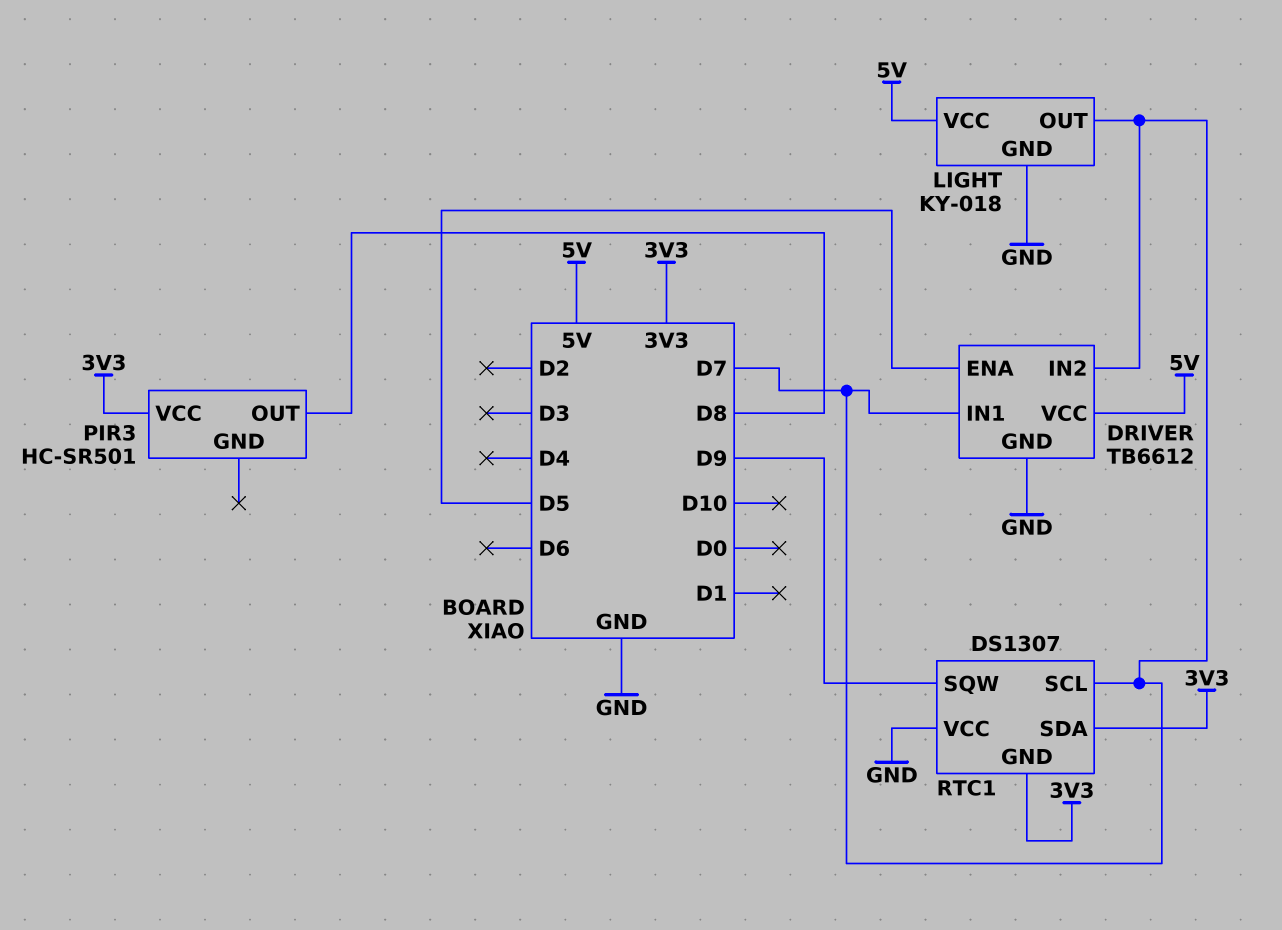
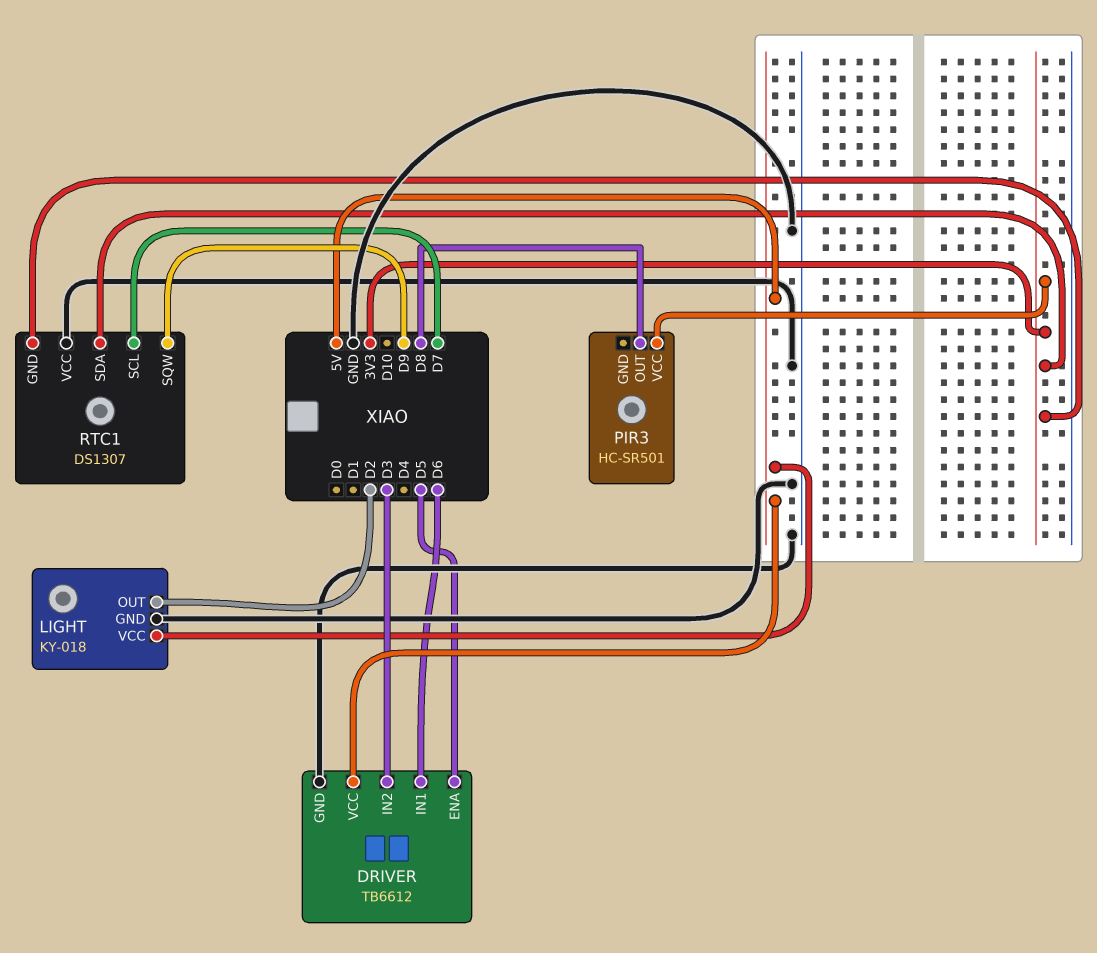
DRIVER pin IN1: D7 -> D6
DRIVER pin IN2: D7 -> D3
LIGHT pin OUT: D7 -> D2

